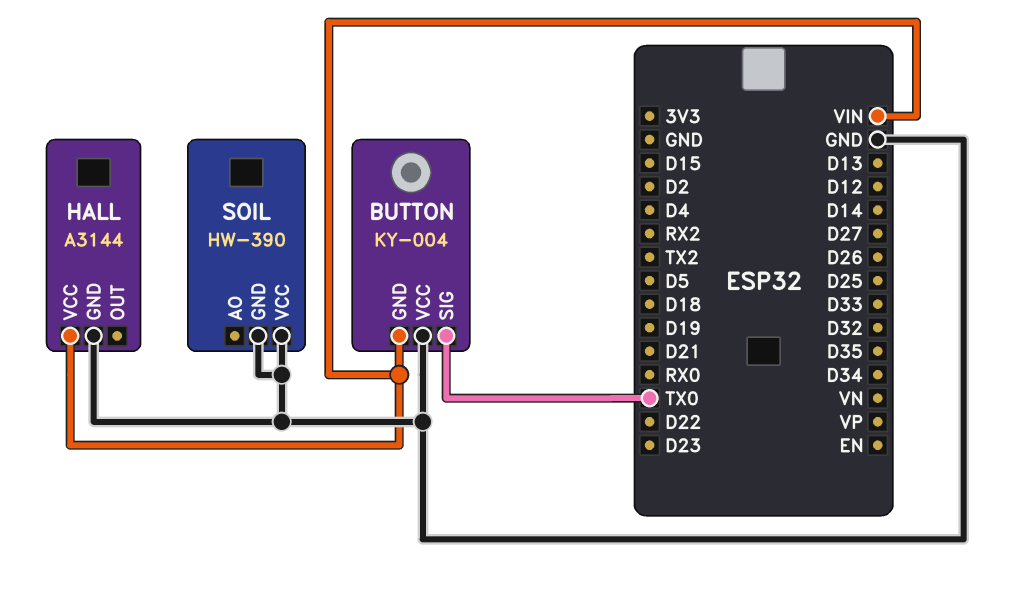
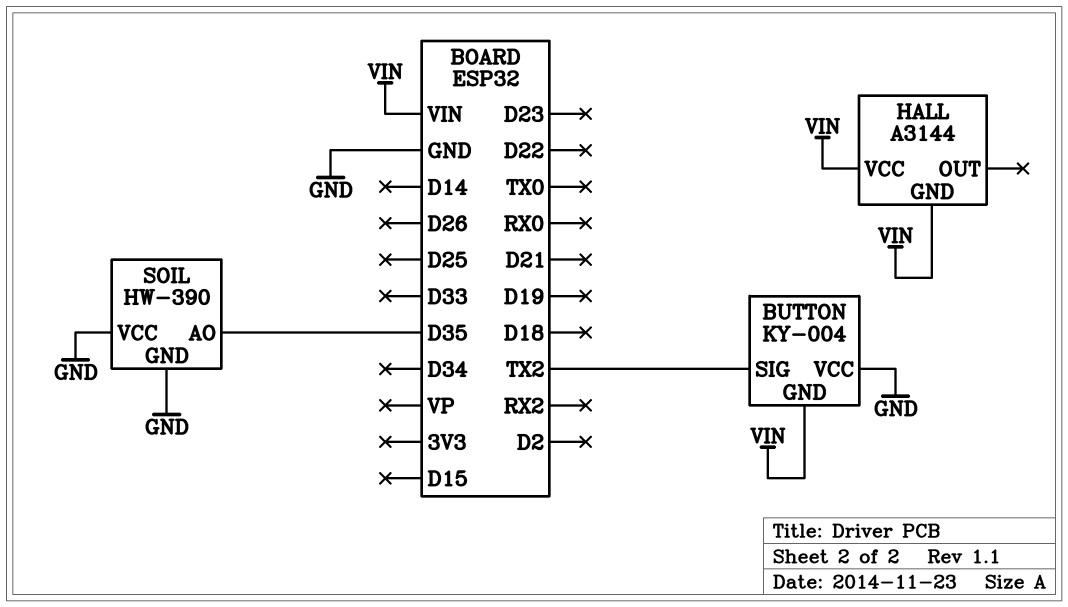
BUTTON pin SIG: TX0 -> TX2
HALL pin GND: GND -> VIN
SOIL pin AO: none -> D35

